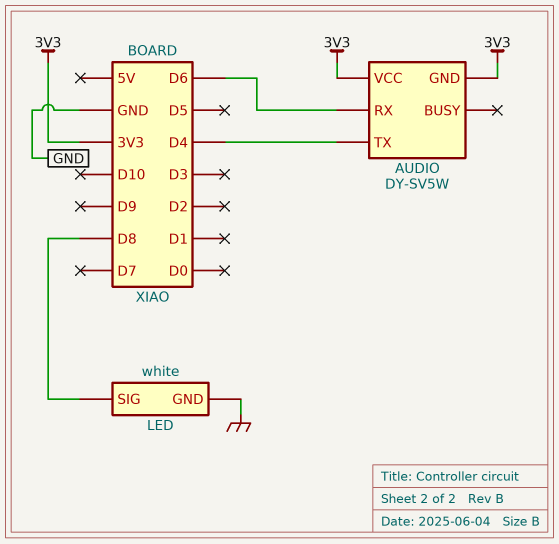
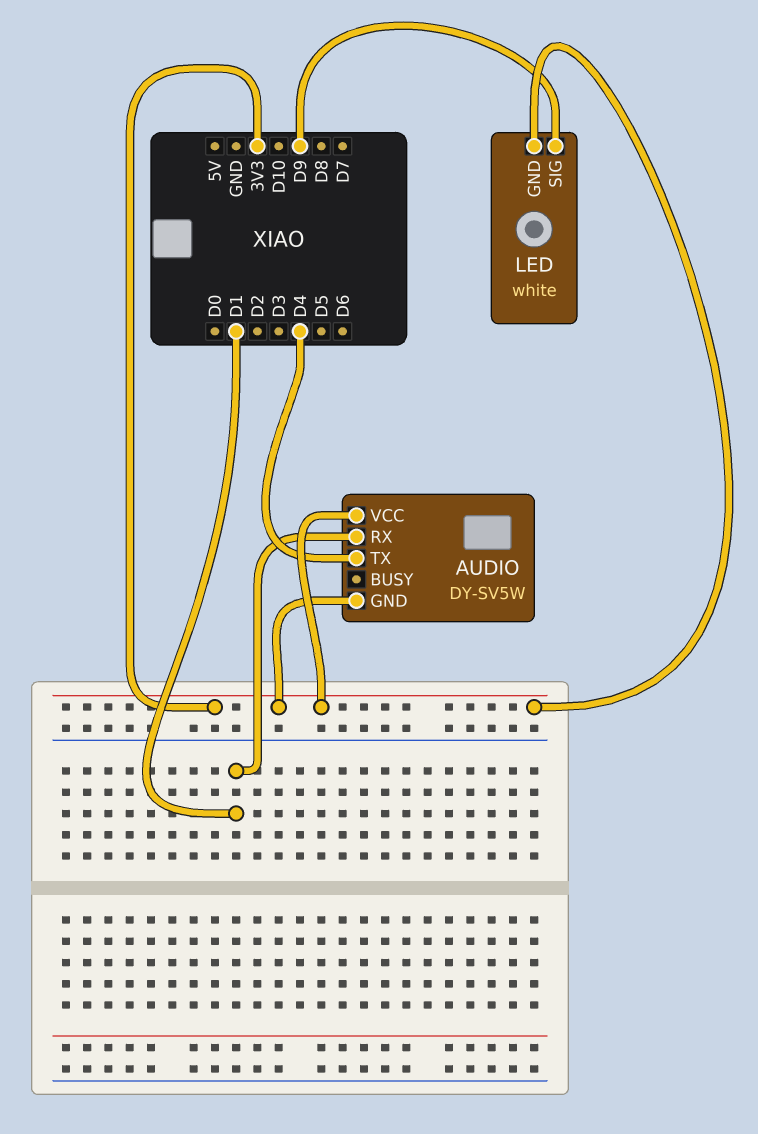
AUDIO pin RX: D6 -> D1
LED pin GND: GND -> 3V3
LED pin SIG: D8 -> D9

